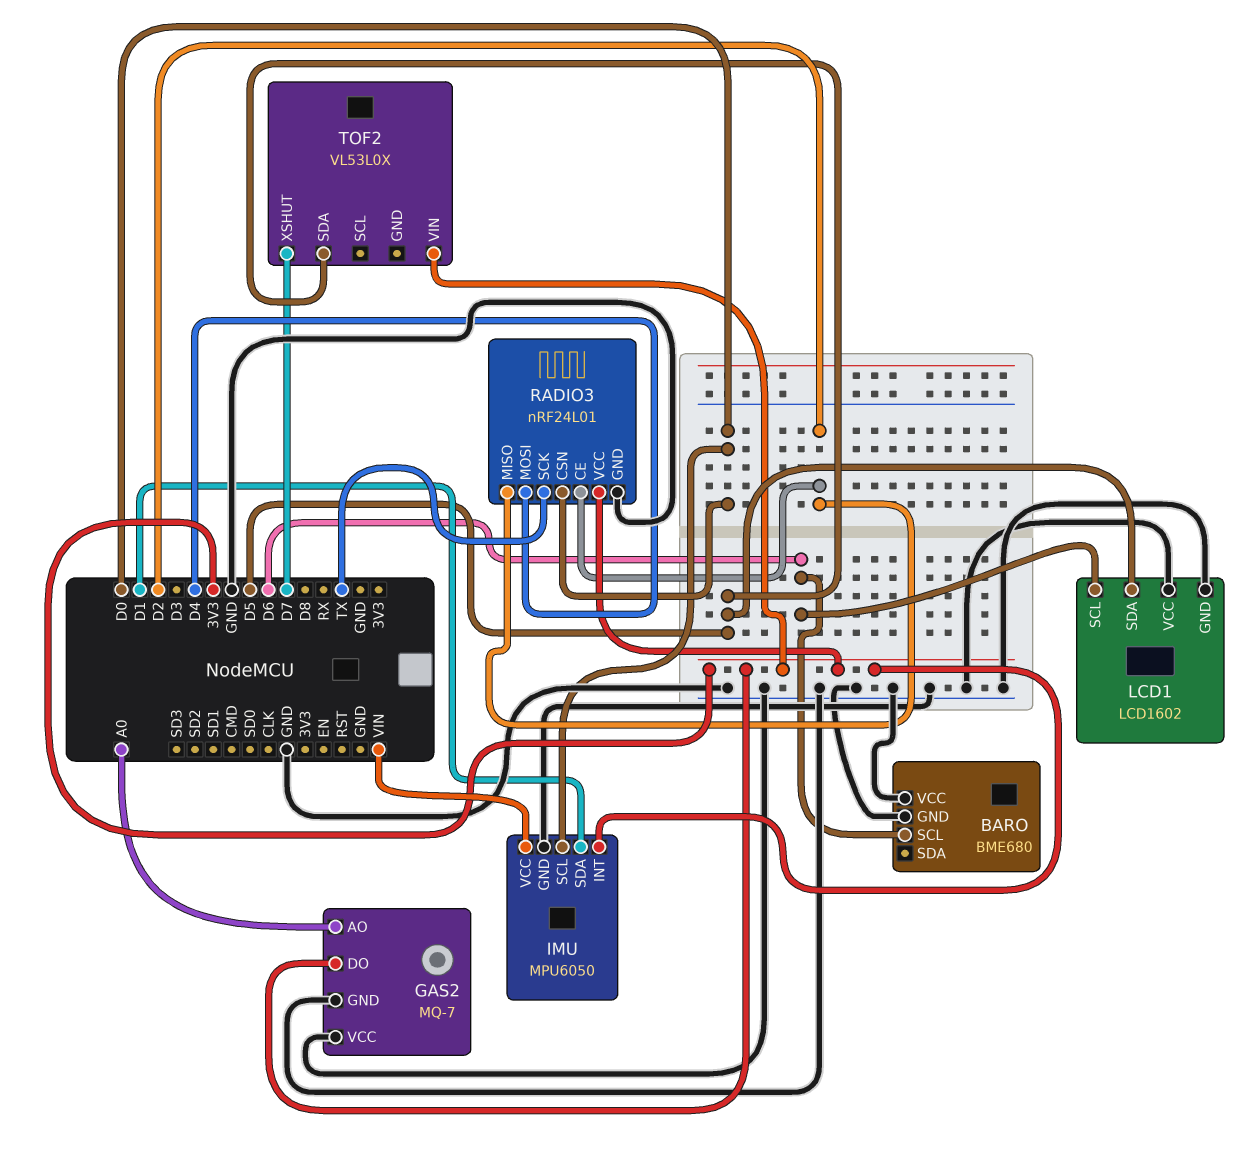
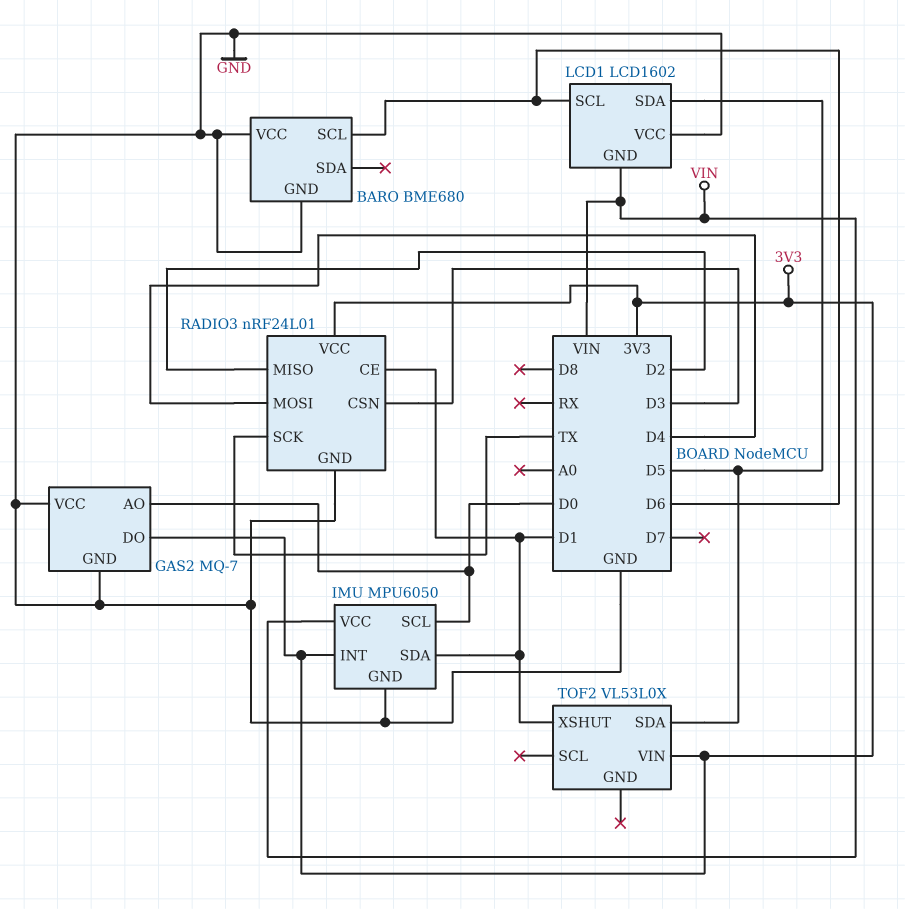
GAS2 pin AO: A0 -> D0
LCD1 pin GND: GND -> VIN
RADIO3 pin CE: D2 -> D1
RADIO3 pin CSN: D0 -> D3
TOF2 pin XSHUT: D7 -> D1

